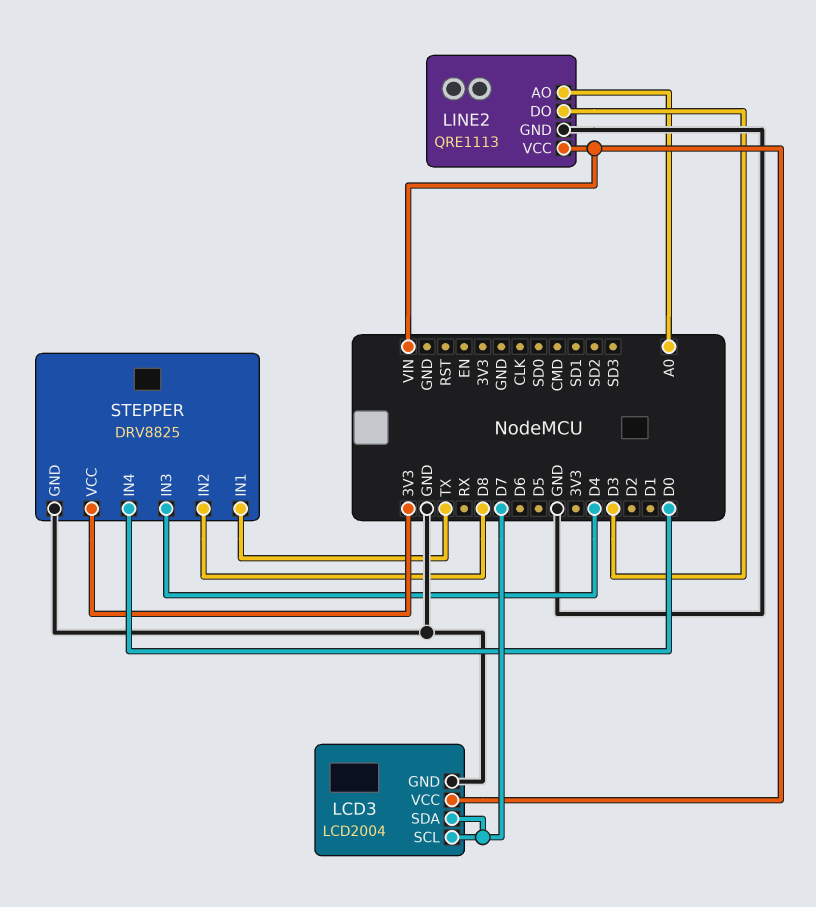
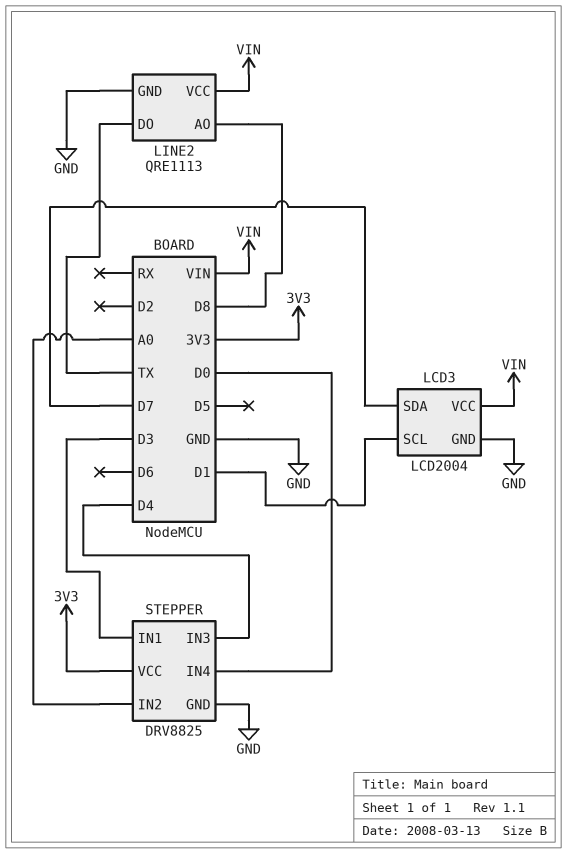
LCD3 pin SCL: D7 -> D1
LINE2 pin AO: A0 -> D8
LINE2 pin DO: D3 -> TX
STEPPER pin IN1: TX -> D3
STEPPER pin IN2: D8 -> A0

